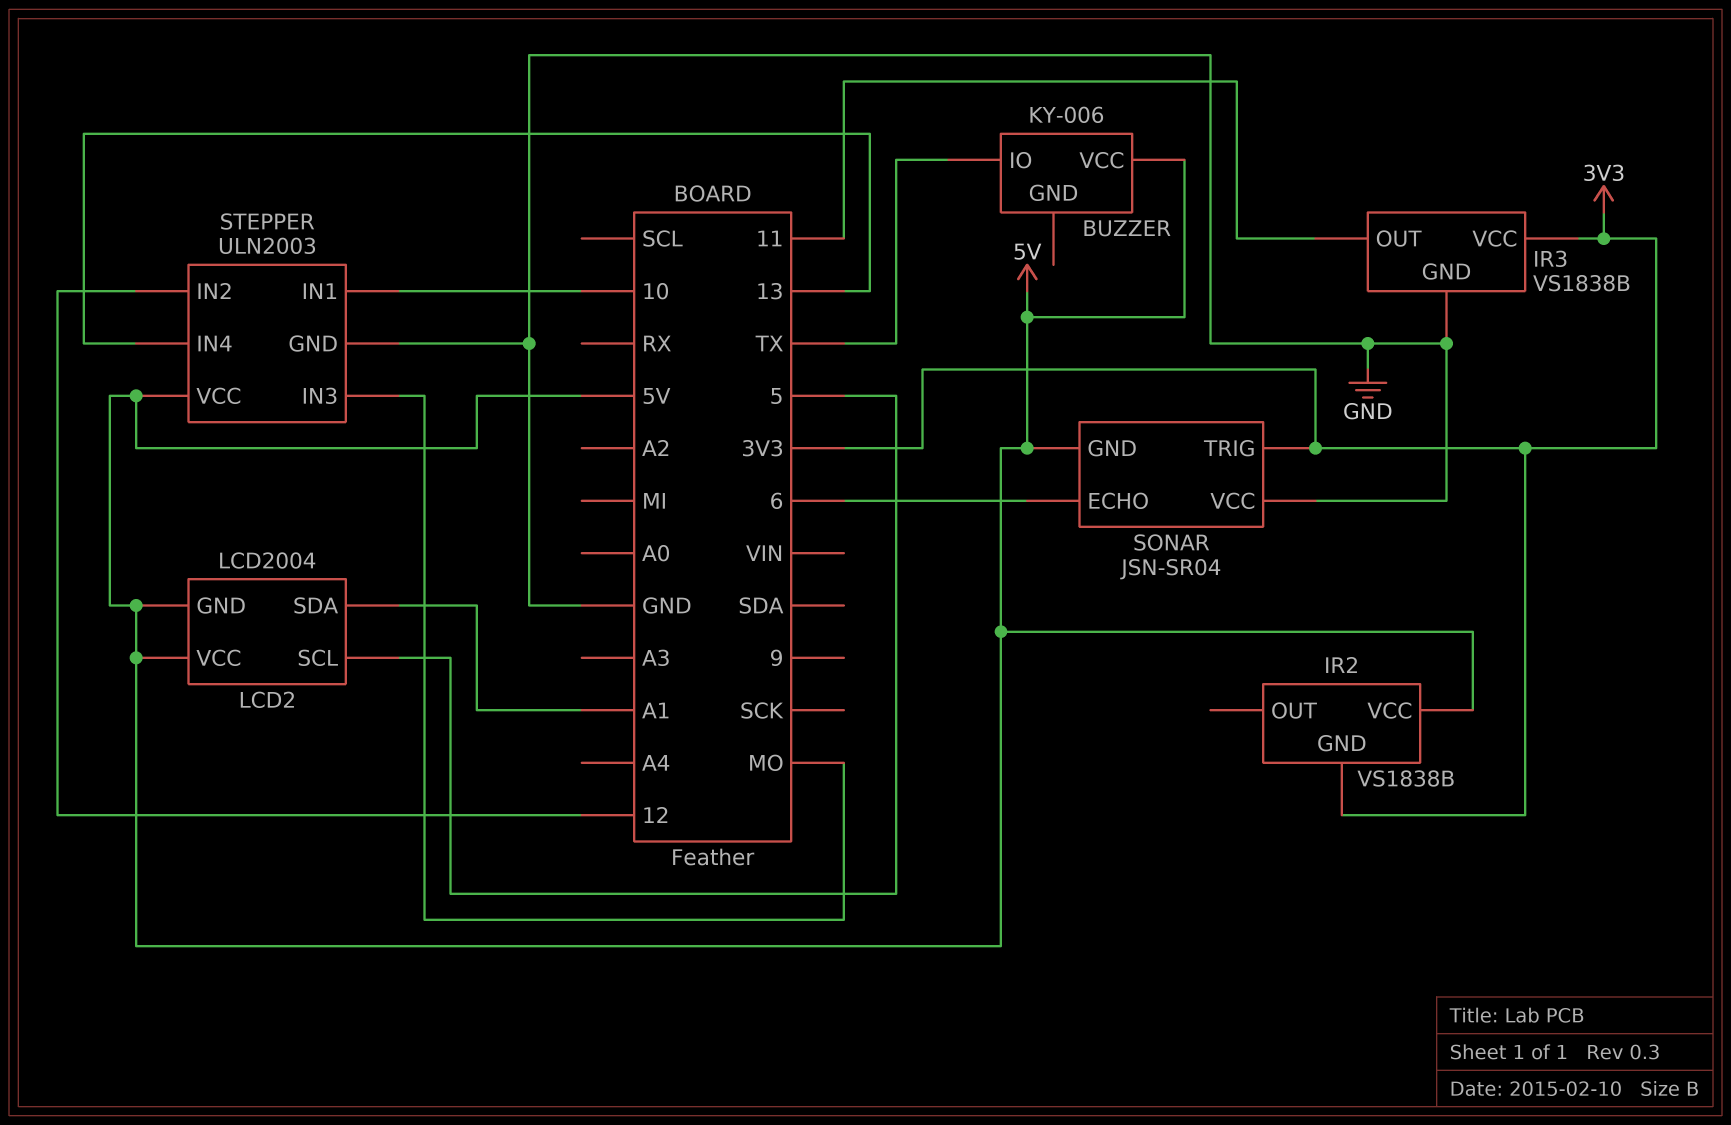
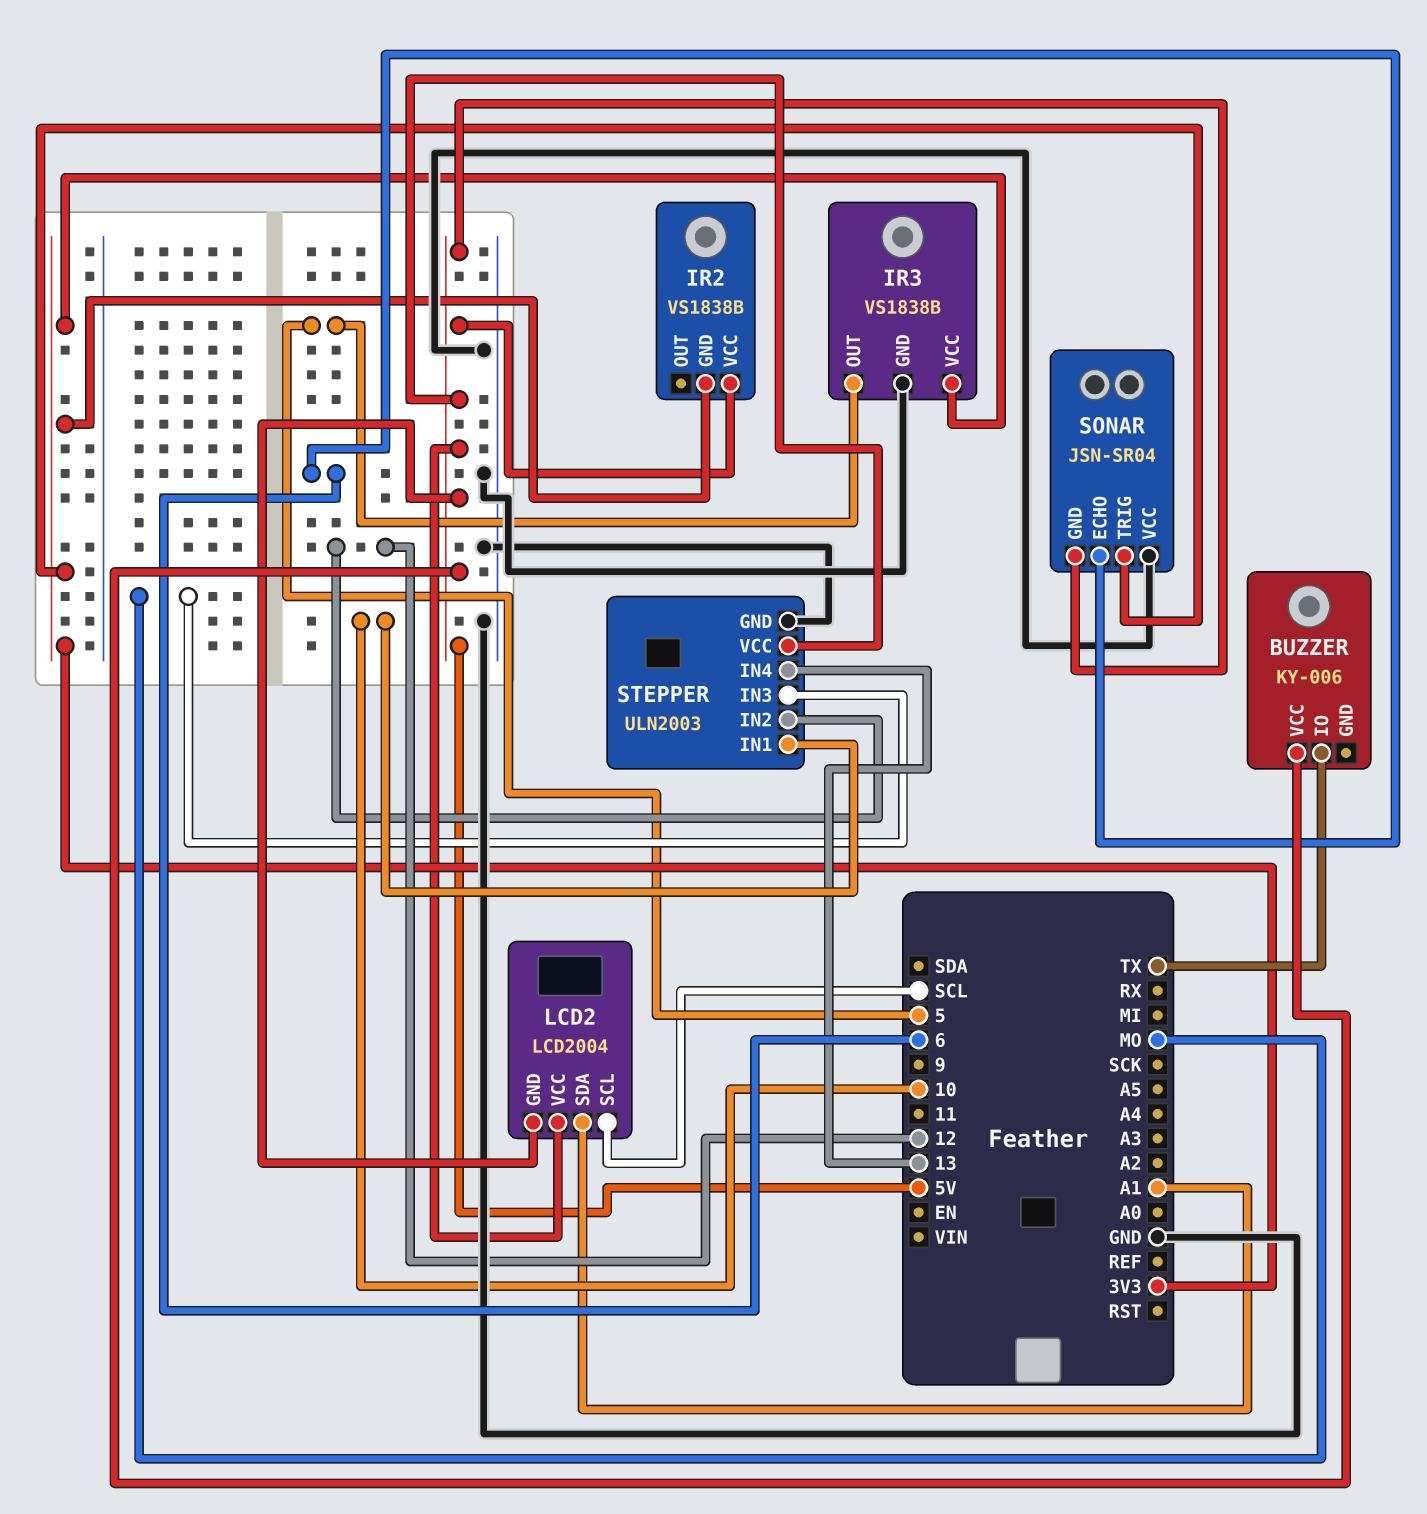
IR3 pin OUT: 11 -> 5
LCD2 pin SCL: 5 -> SCL

